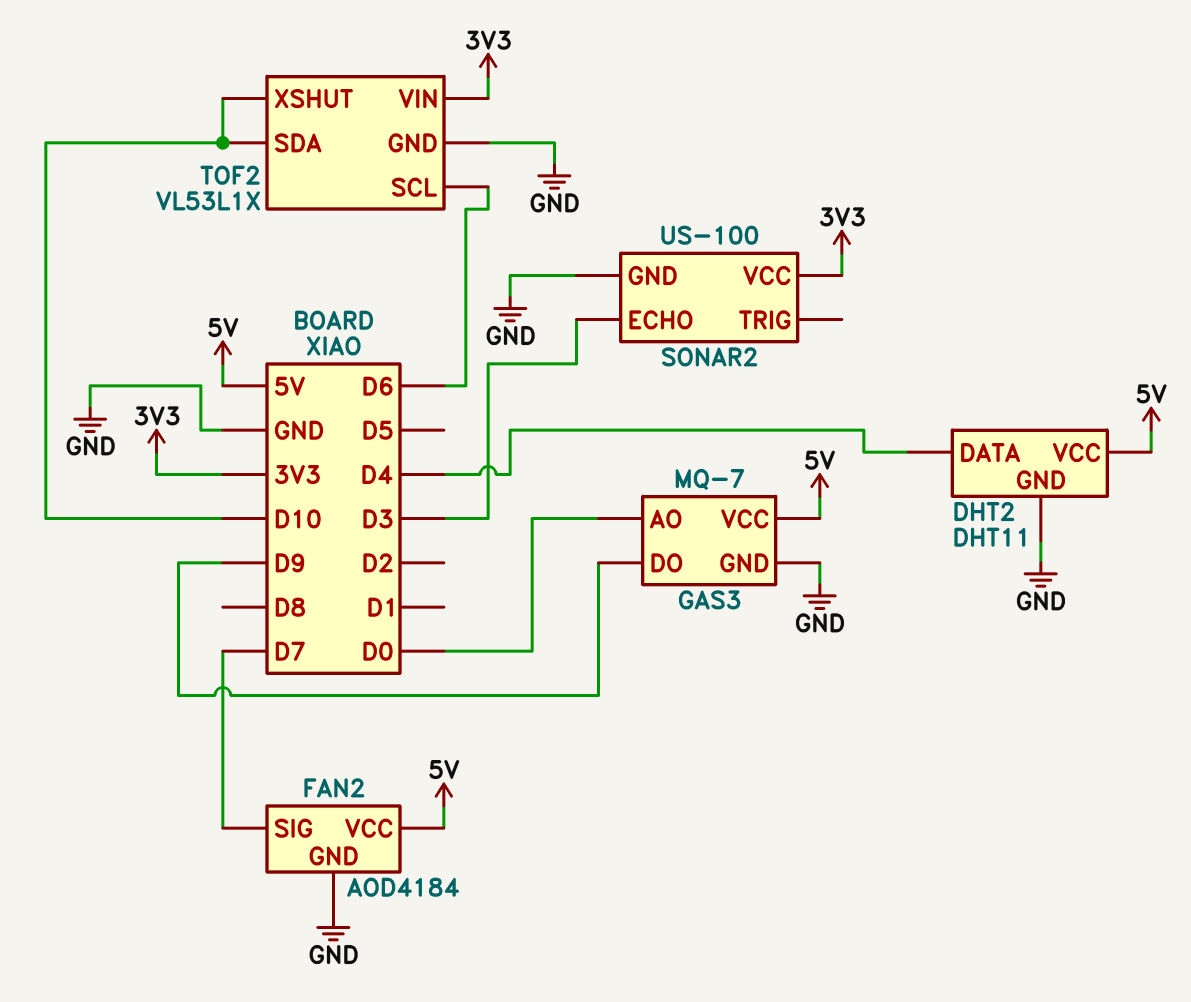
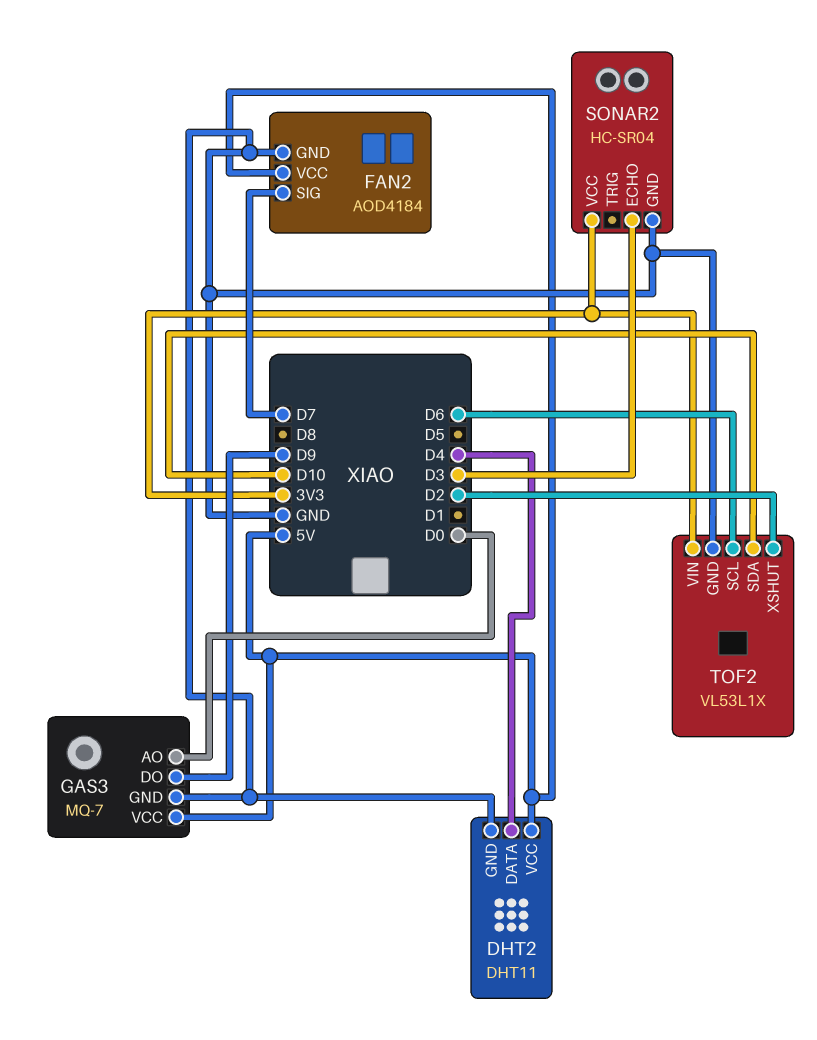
SONAR2: US-100 -> HC-SR04
TOF2 pin XSHUT: D10 -> D2

